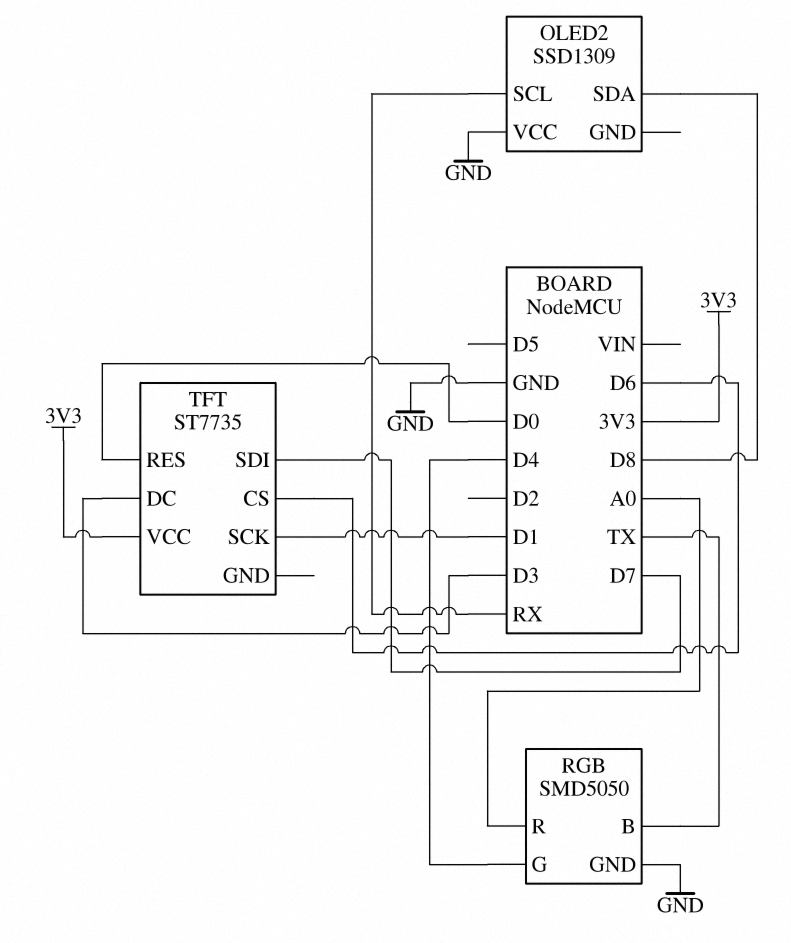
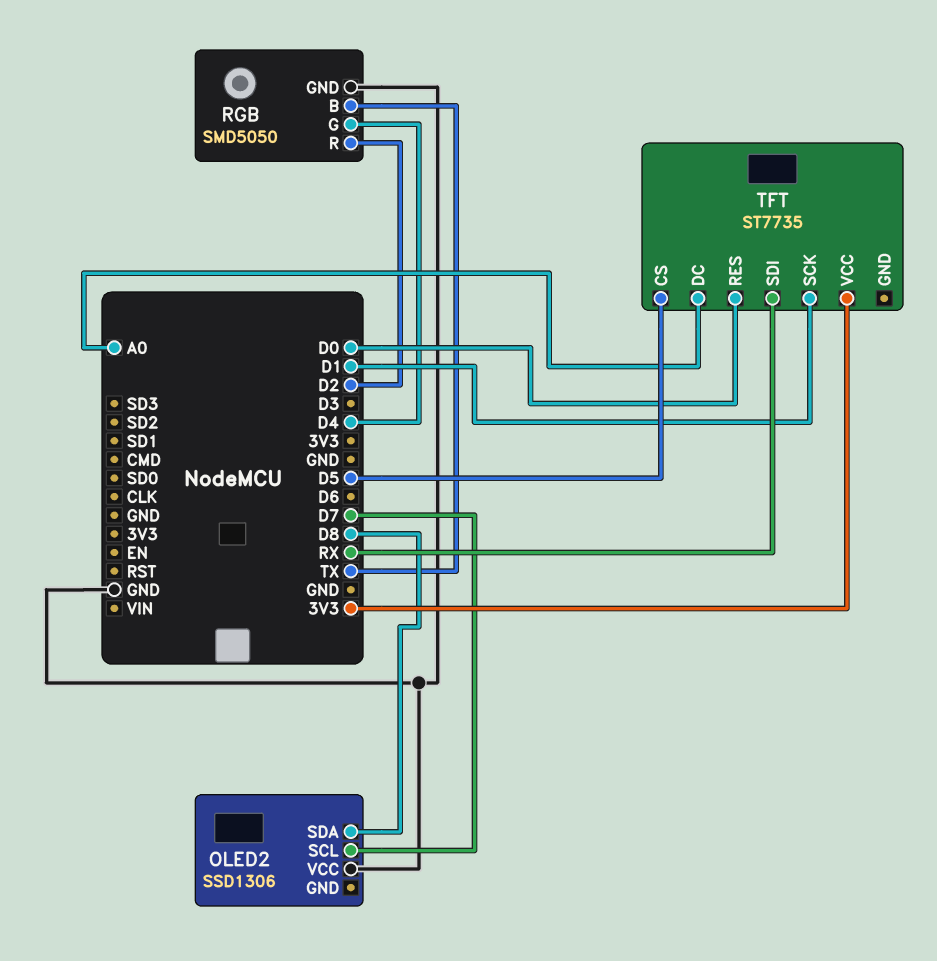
OLED2: SSD1309 -> SSD1306
OLED2 pin SCL: RX -> D7
RGB pin R: A0 -> D2
TFT pin CS: D6 -> D5
TFT pin DC: D3 -> A0
TFT pin SDI: D7 -> RX

